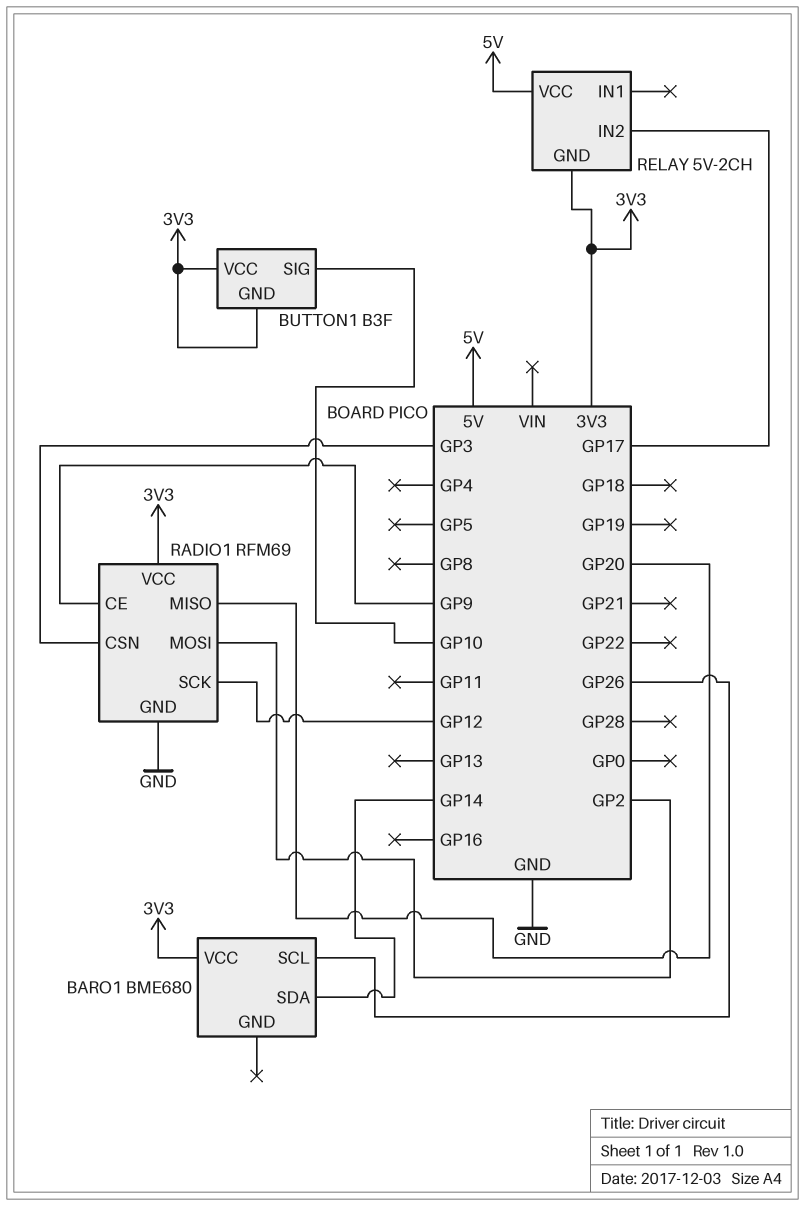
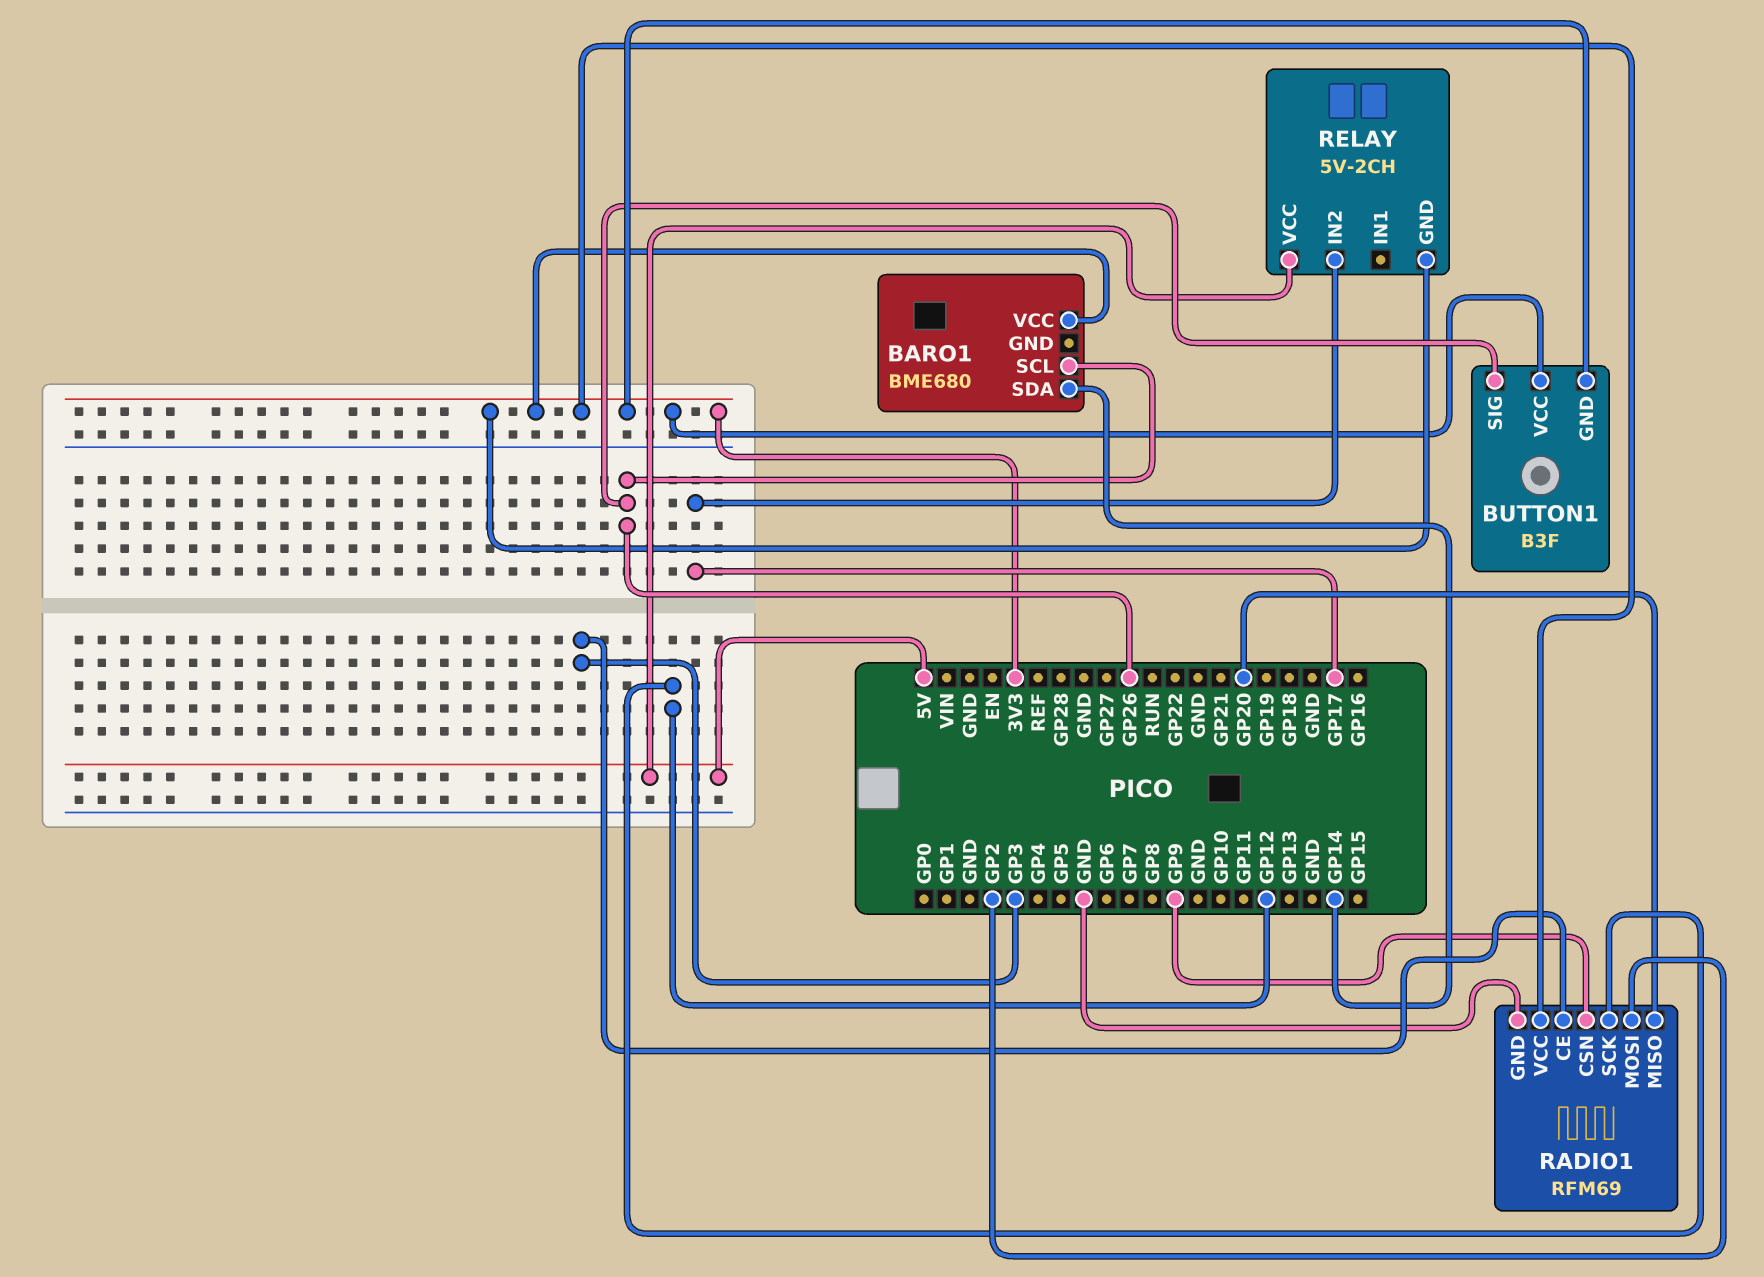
BUTTON1 pin SIG: GP10 -> GP26
RADIO1 pin CE: GP9 -> GP3
RADIO1 pin CSN: GP3 -> GP9

